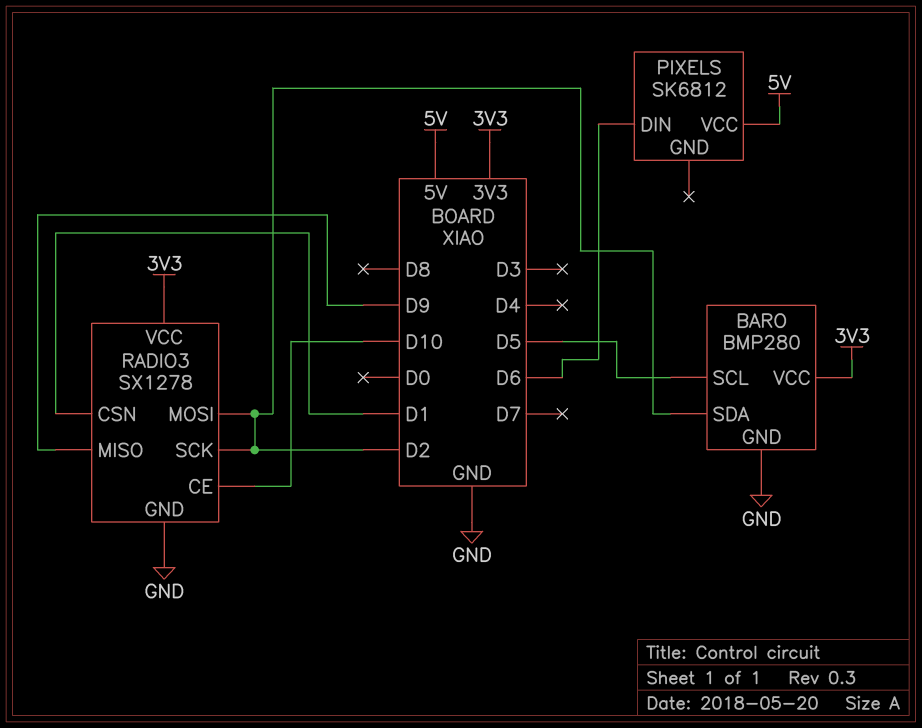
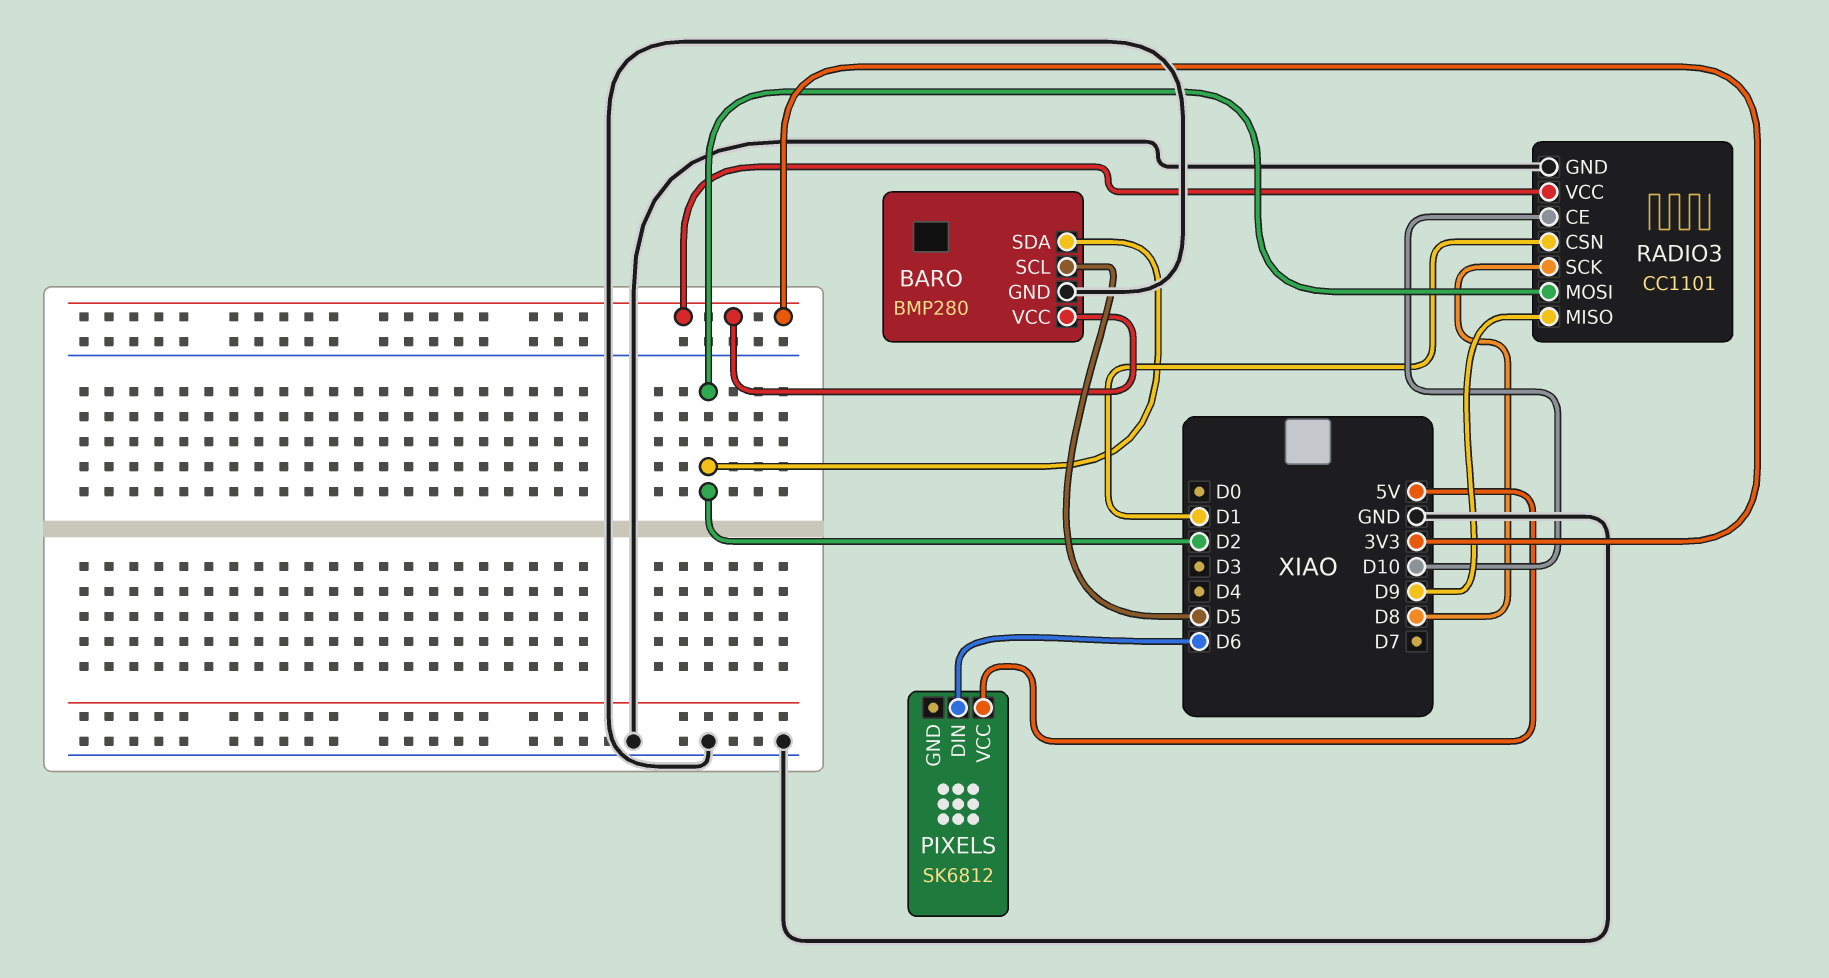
RADIO3: SX1278 -> CC1101
RADIO3 pin SCK: D2 -> D8

